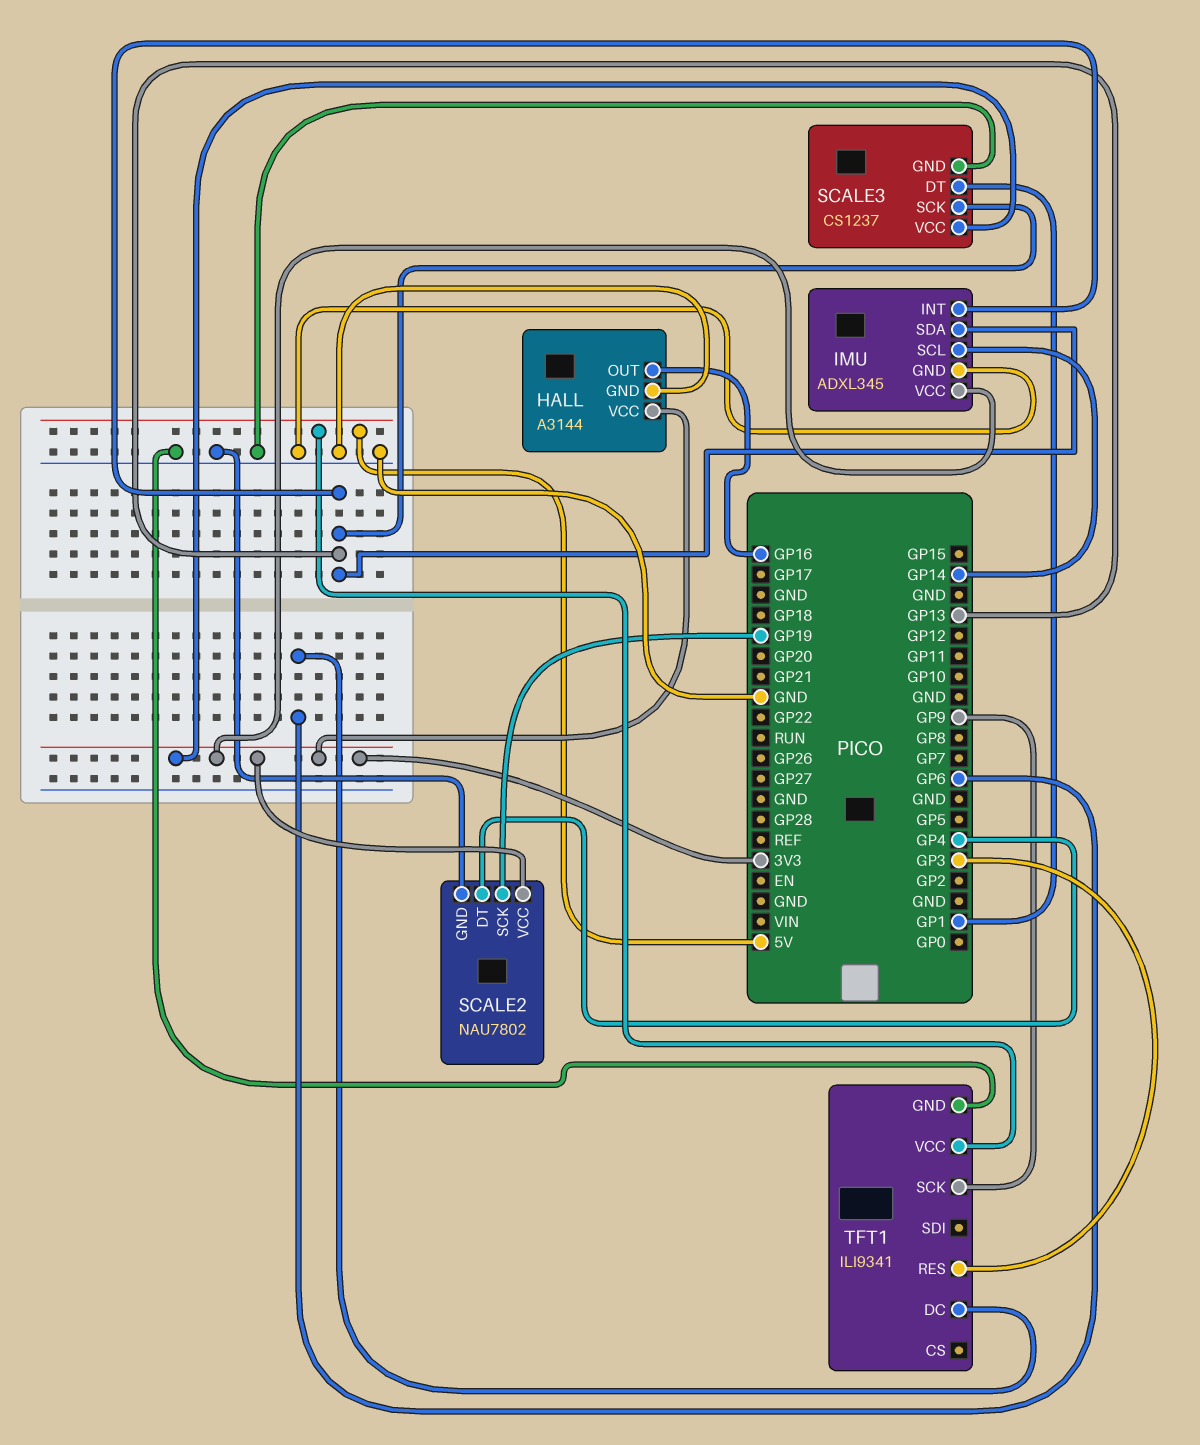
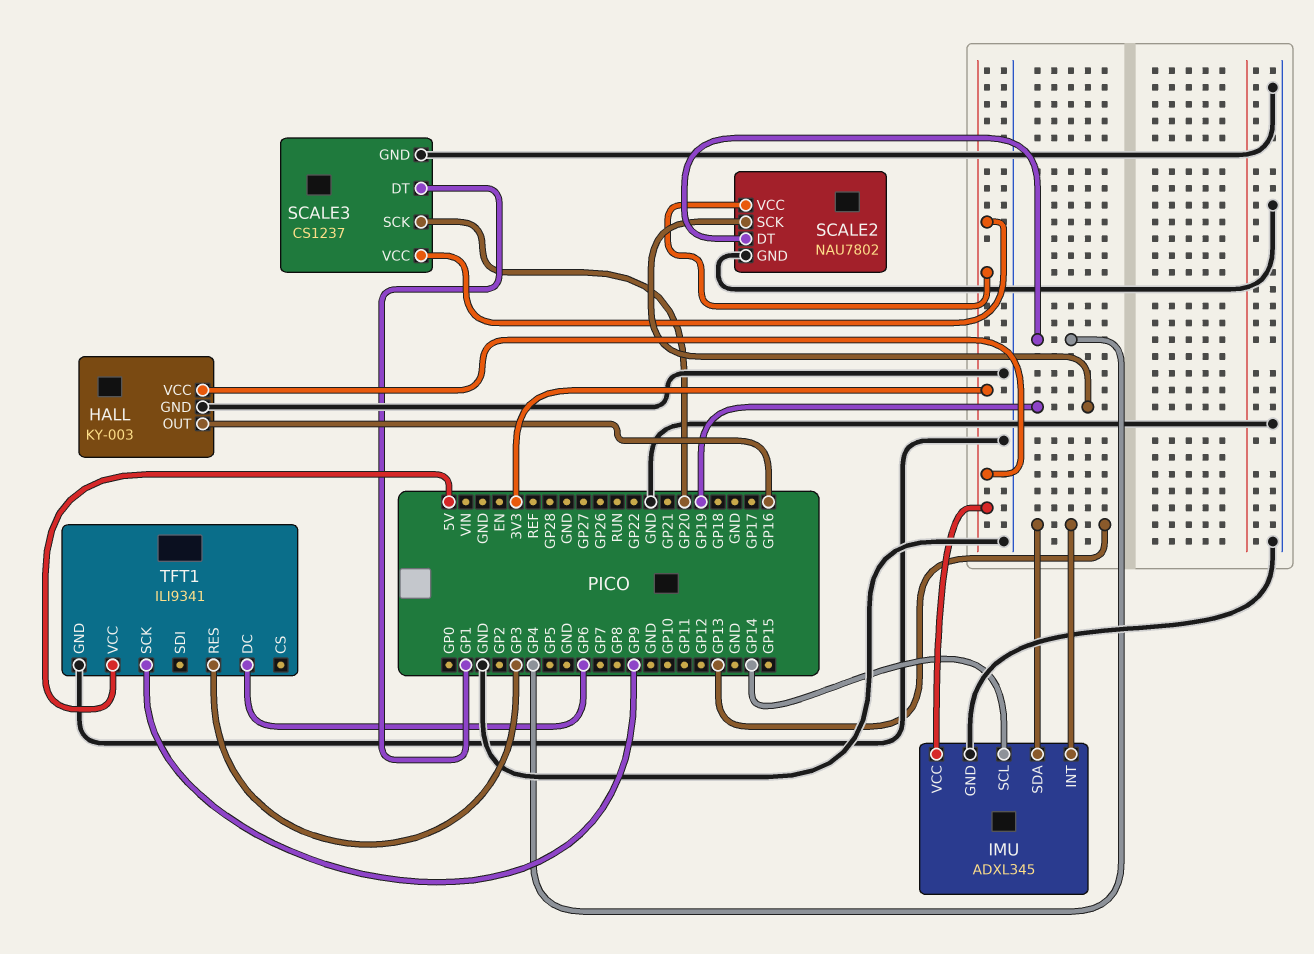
HALL: A3144 -> KY-003
SCALE3 pin SCK: GP13 -> GP20

